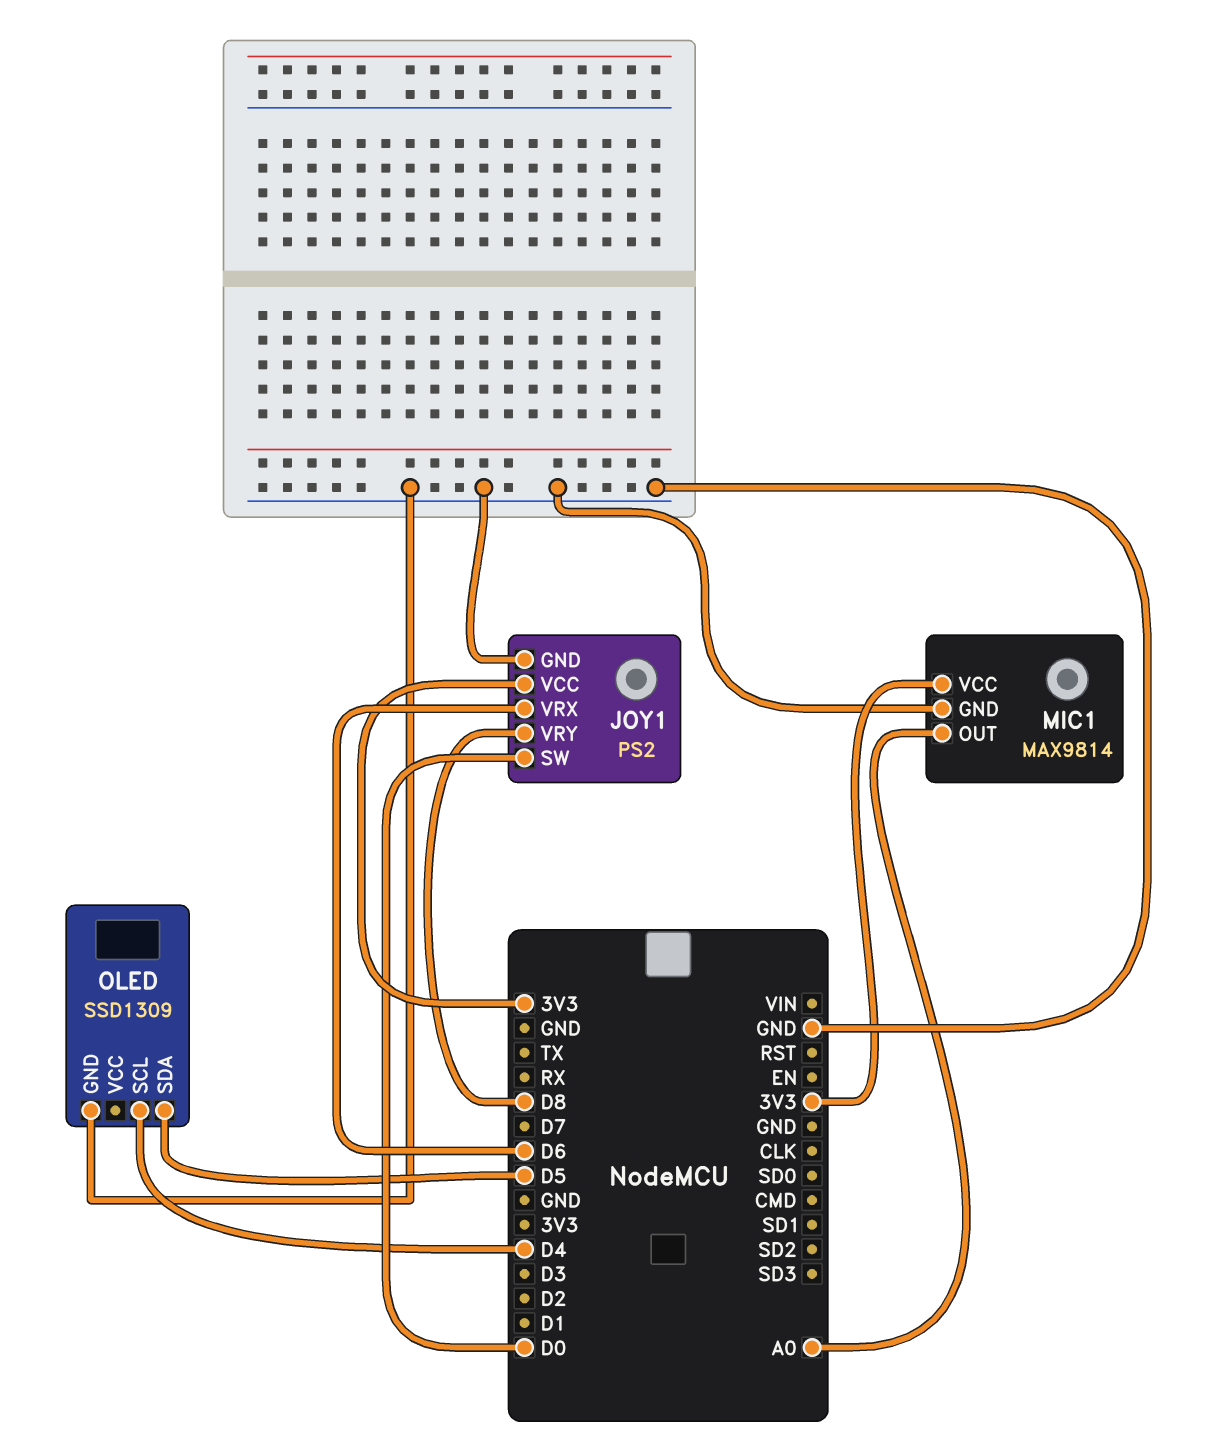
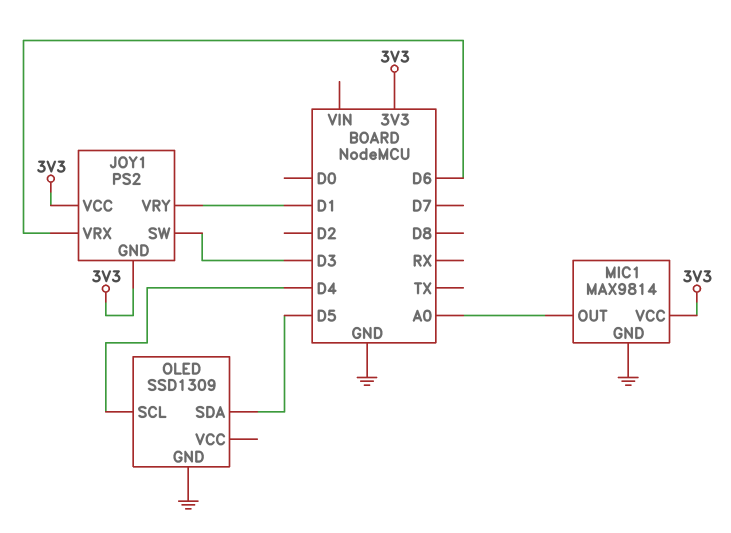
JOY1 pin GND: GND -> 3V3
JOY1 pin SW: D0 -> D3
JOY1 pin VRY: D8 -> D1

